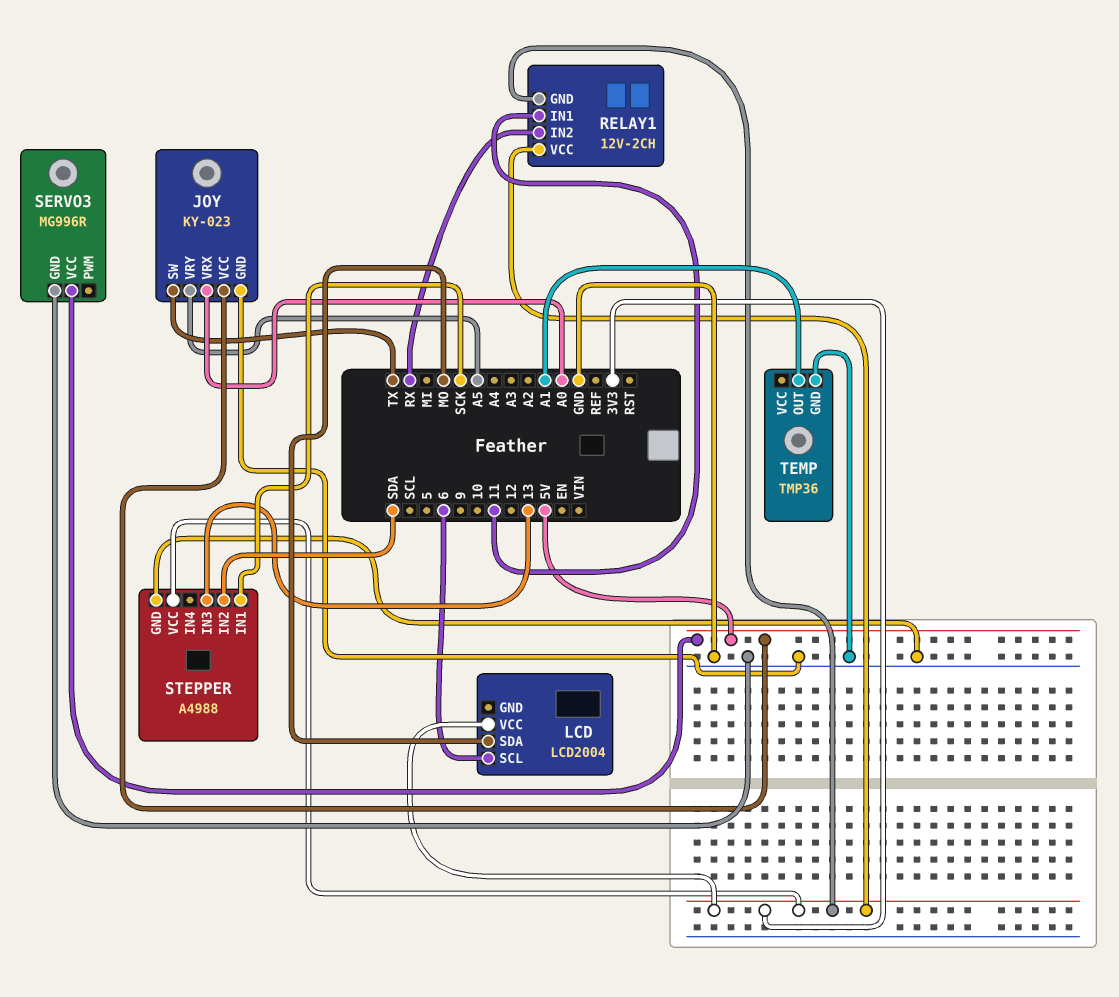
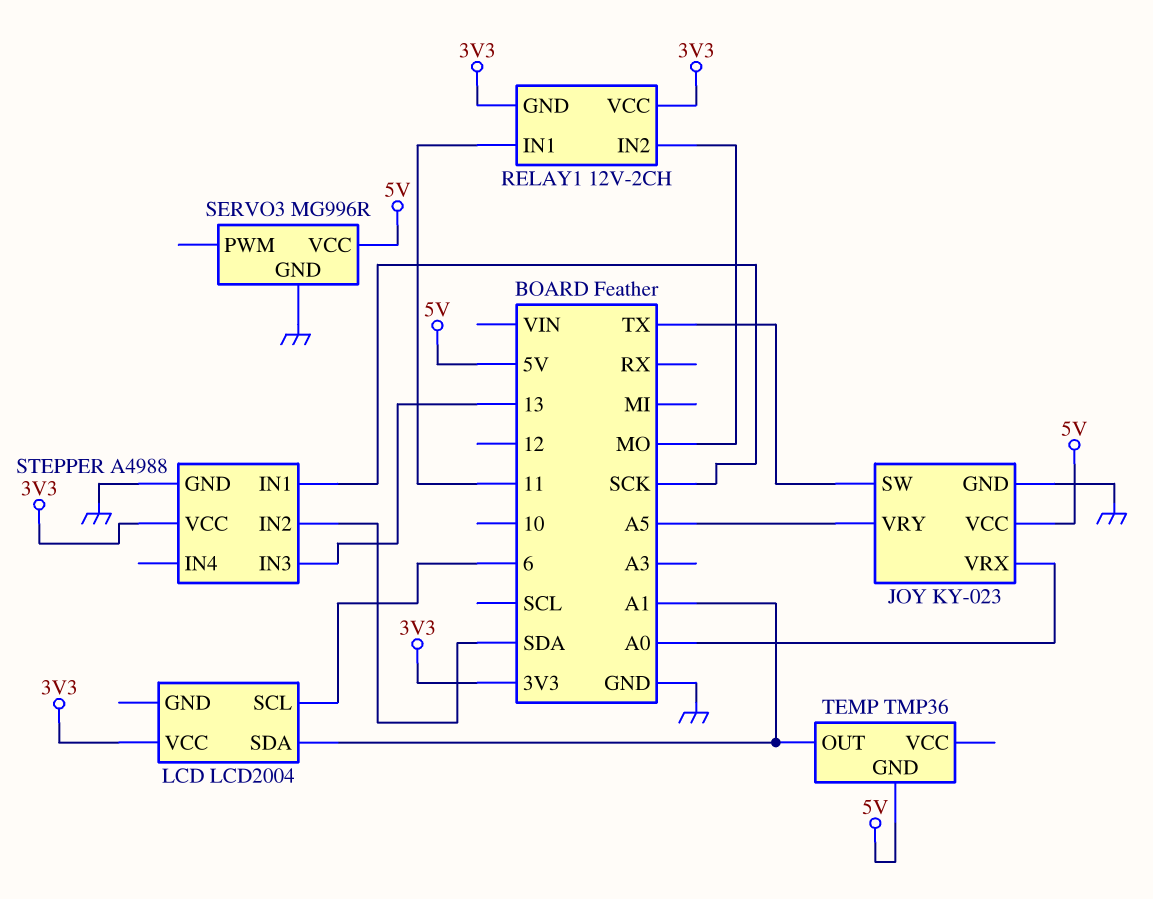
LCD pin SDA: MO -> A1
RELAY1 pin IN2: RX -> MO
TEMP pin GND: GND -> 5V

